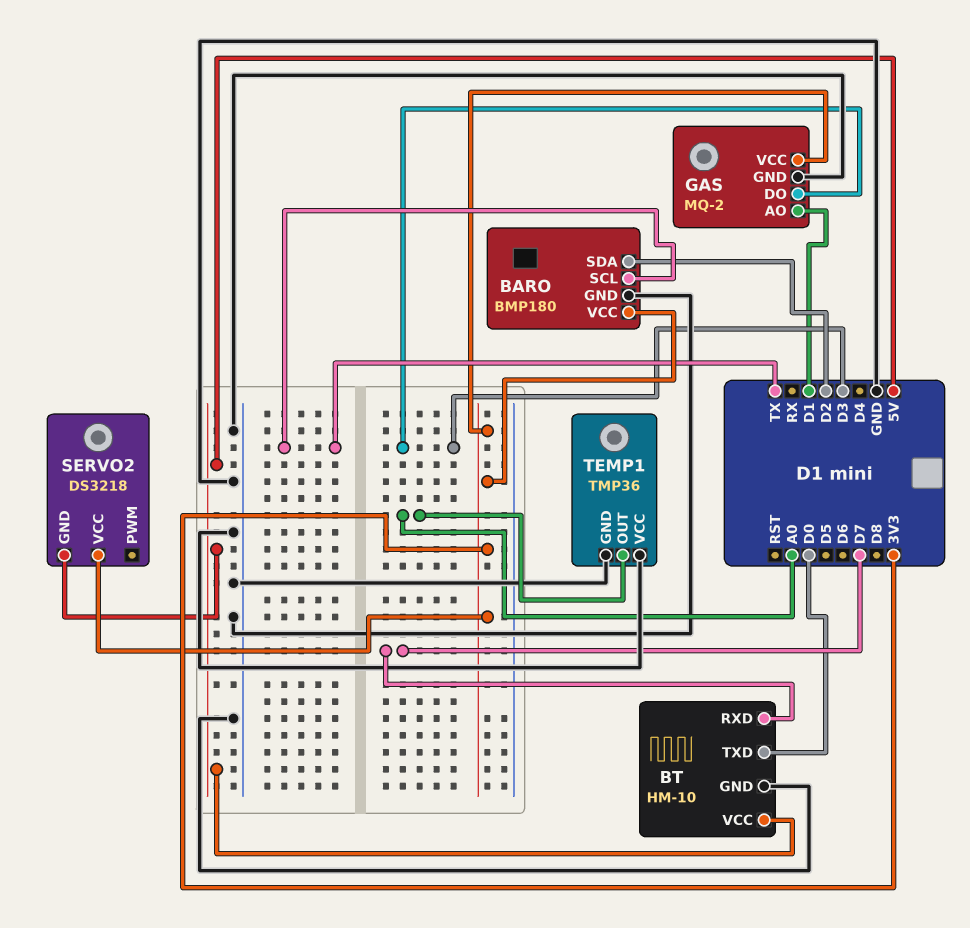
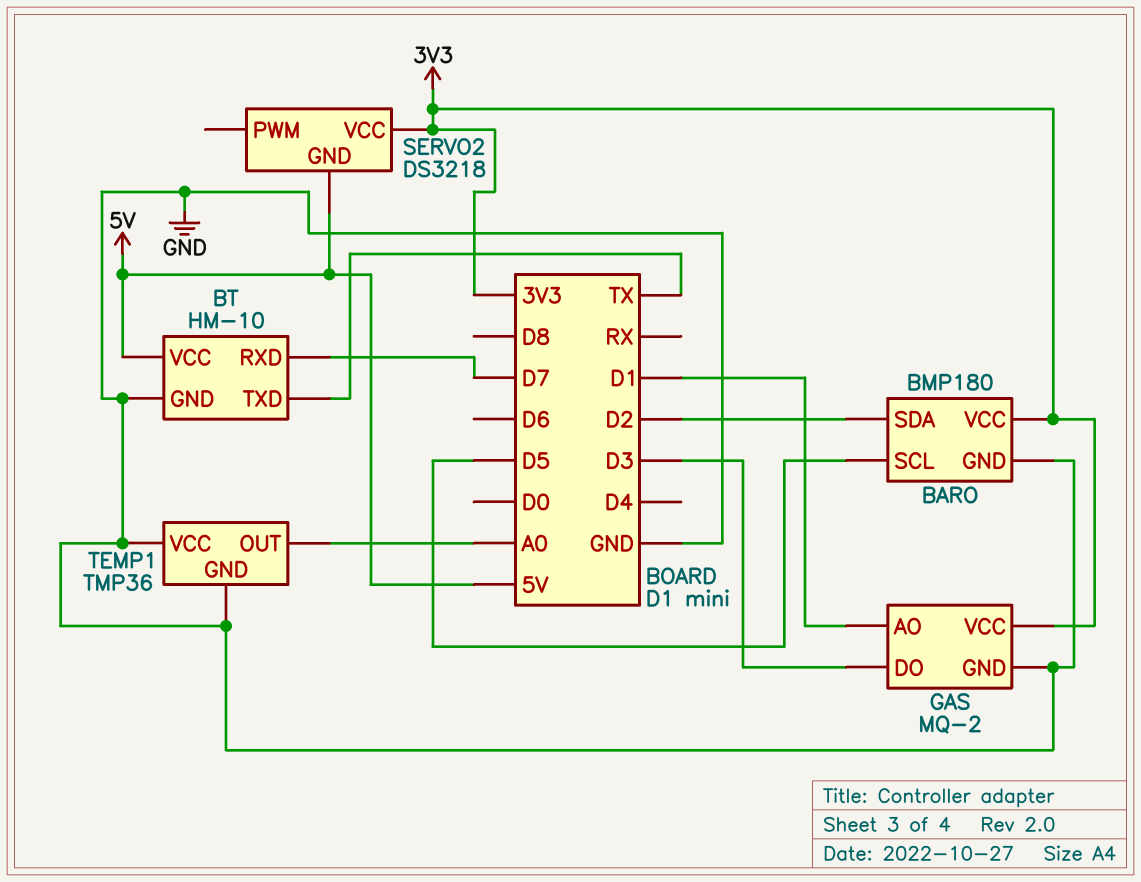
BARO pin SCL: TX -> D5
BT pin TXD: D0 -> TX

